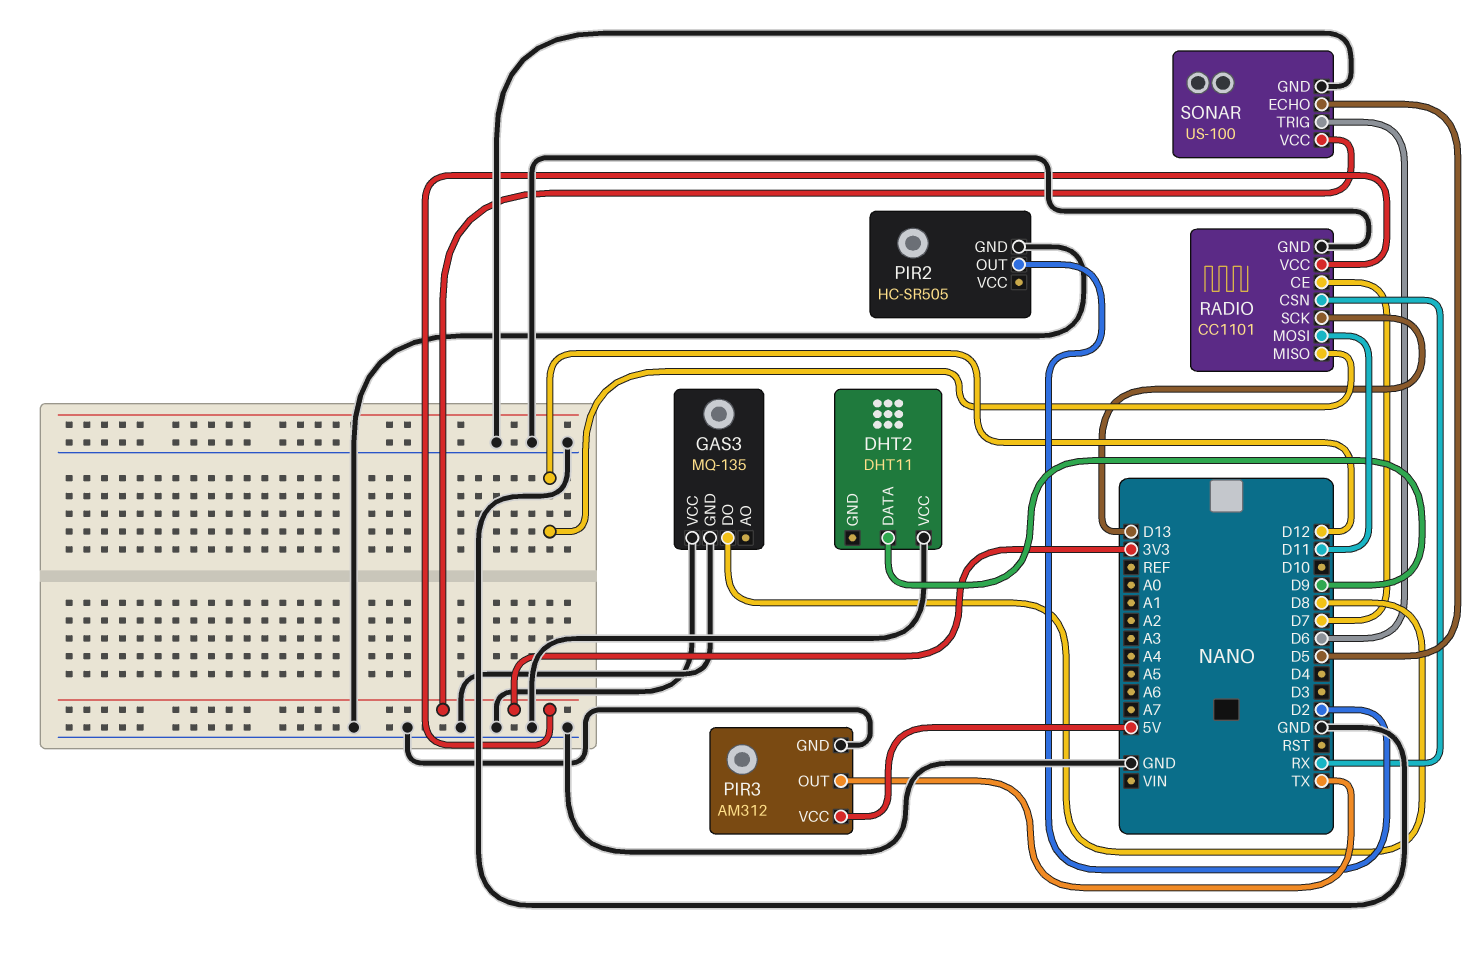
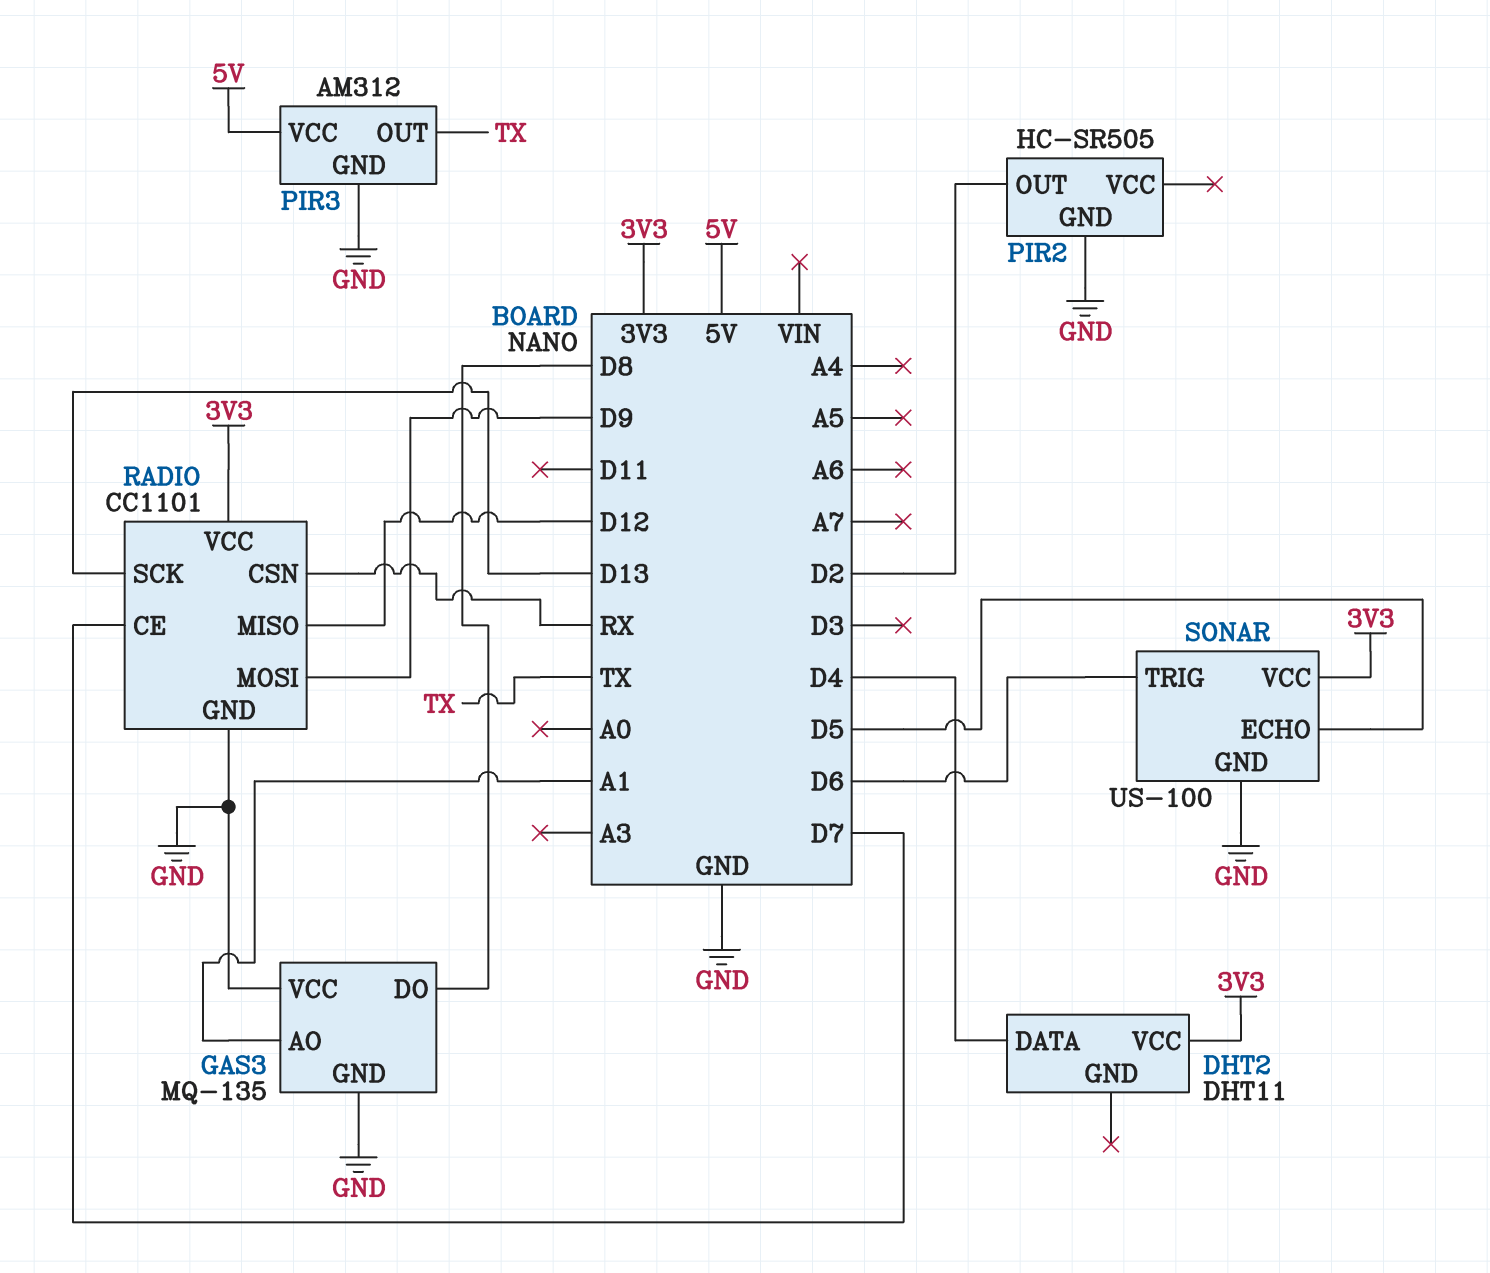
DHT2 pin DATA: D9 -> D4
DHT2 pin VCC: GND -> 3V3
GAS3 pin AO: none -> A1
RADIO pin MOSI: D11 -> D9

